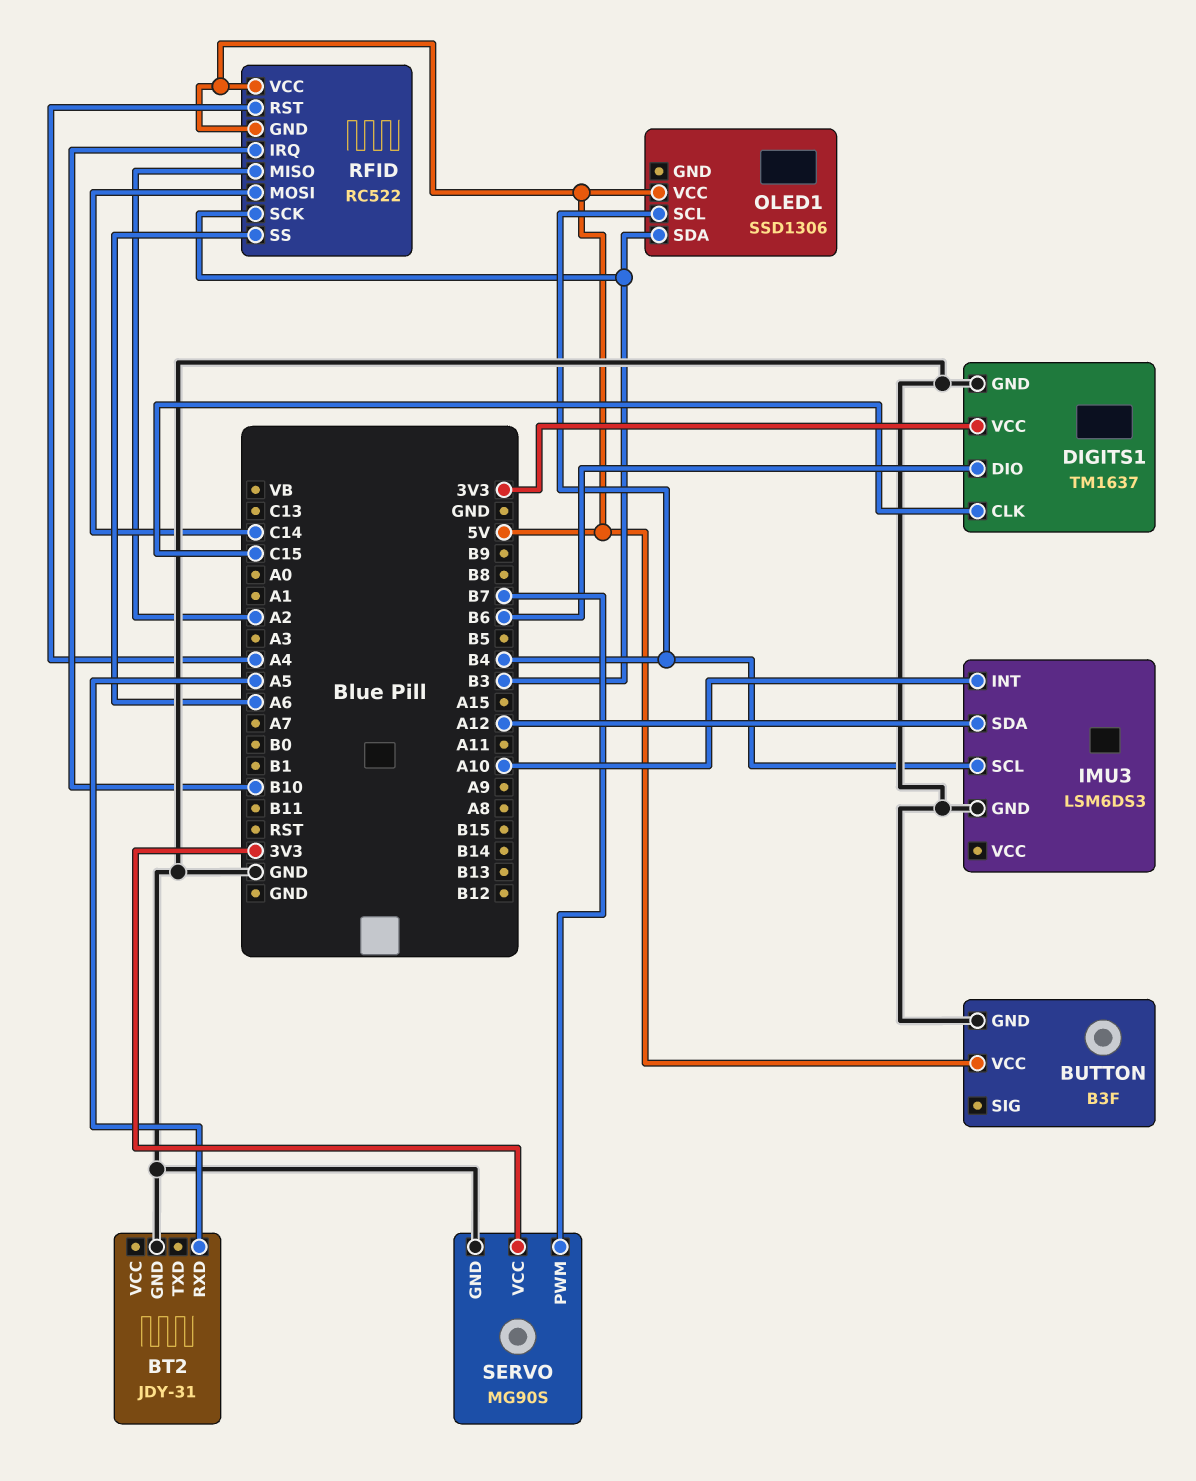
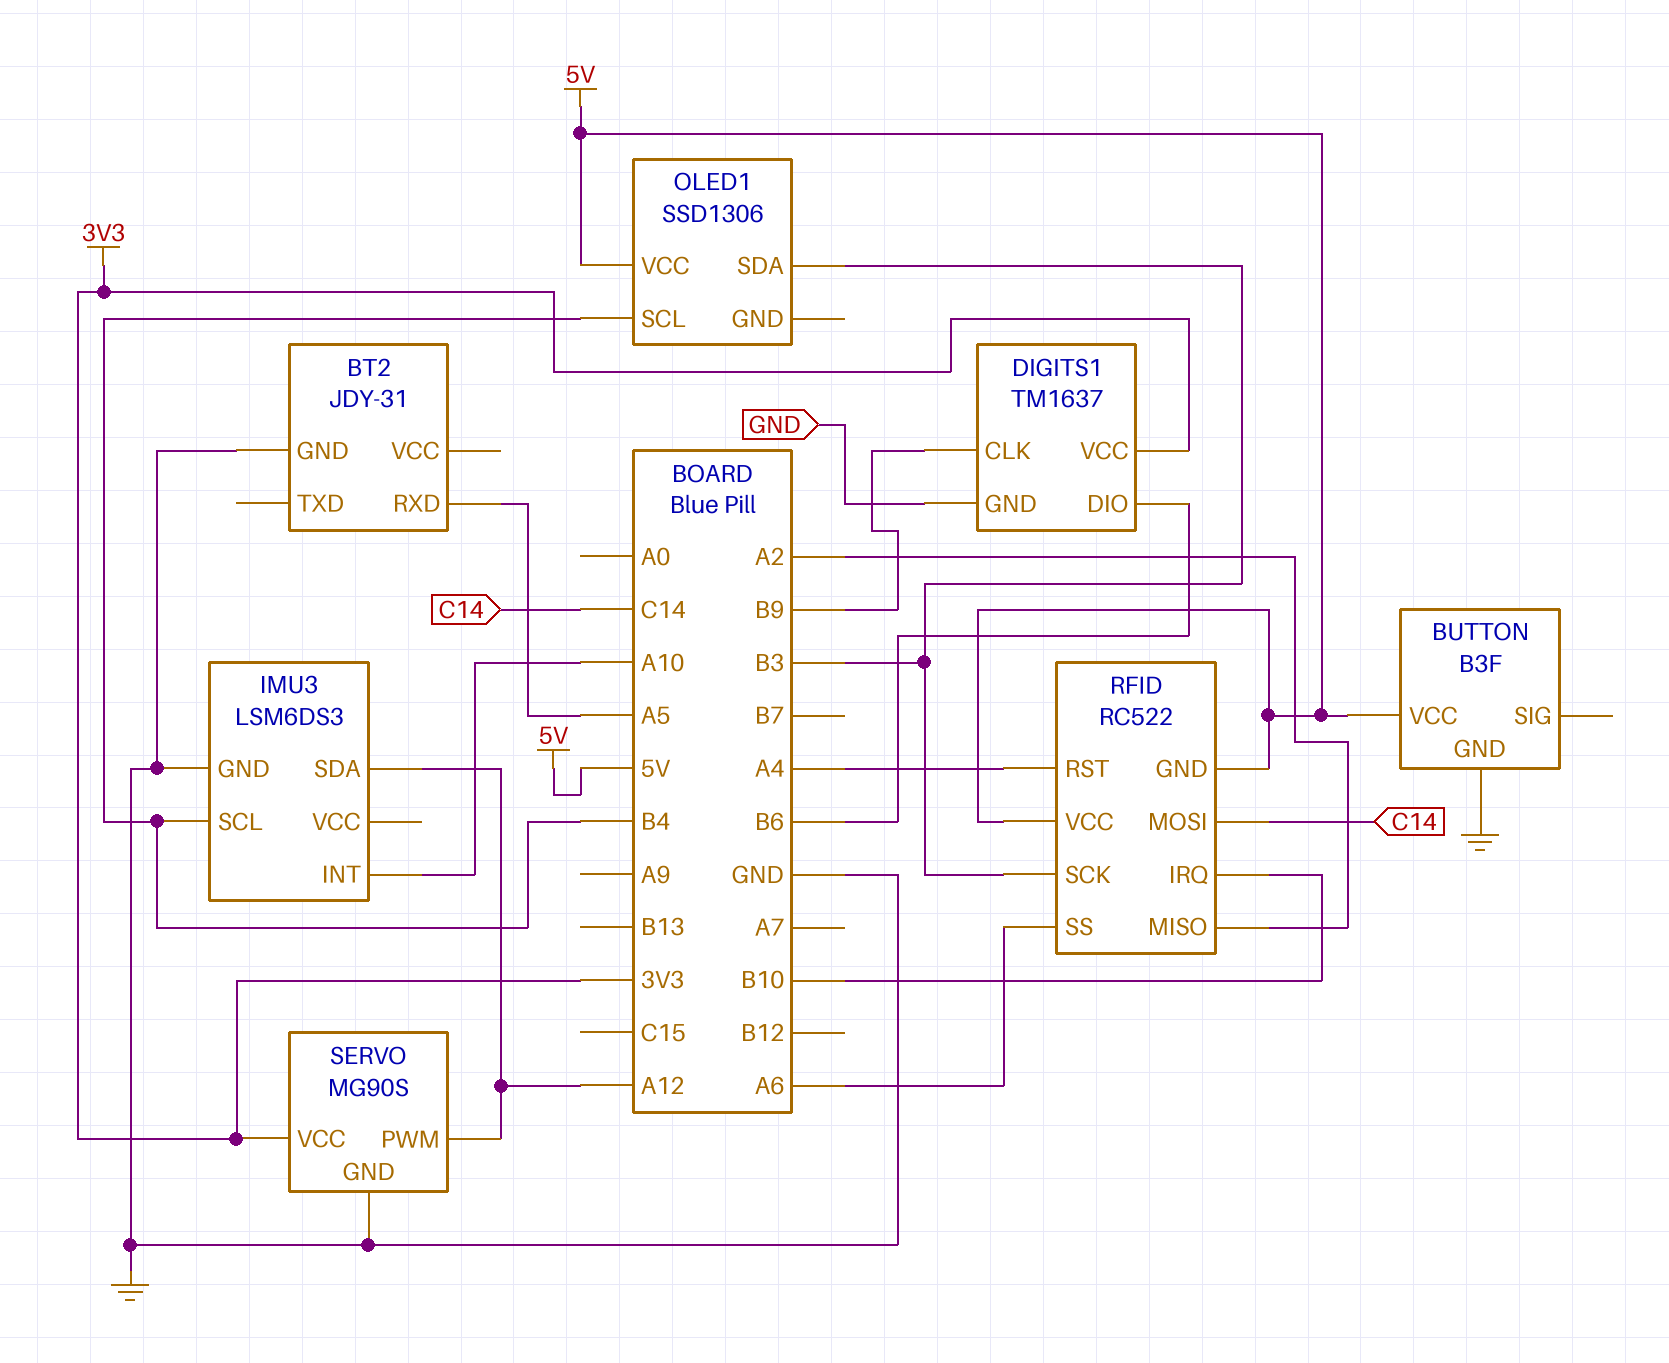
DIGITS1 pin CLK: C15 -> B9
SERVO pin PWM: B7 -> A12

